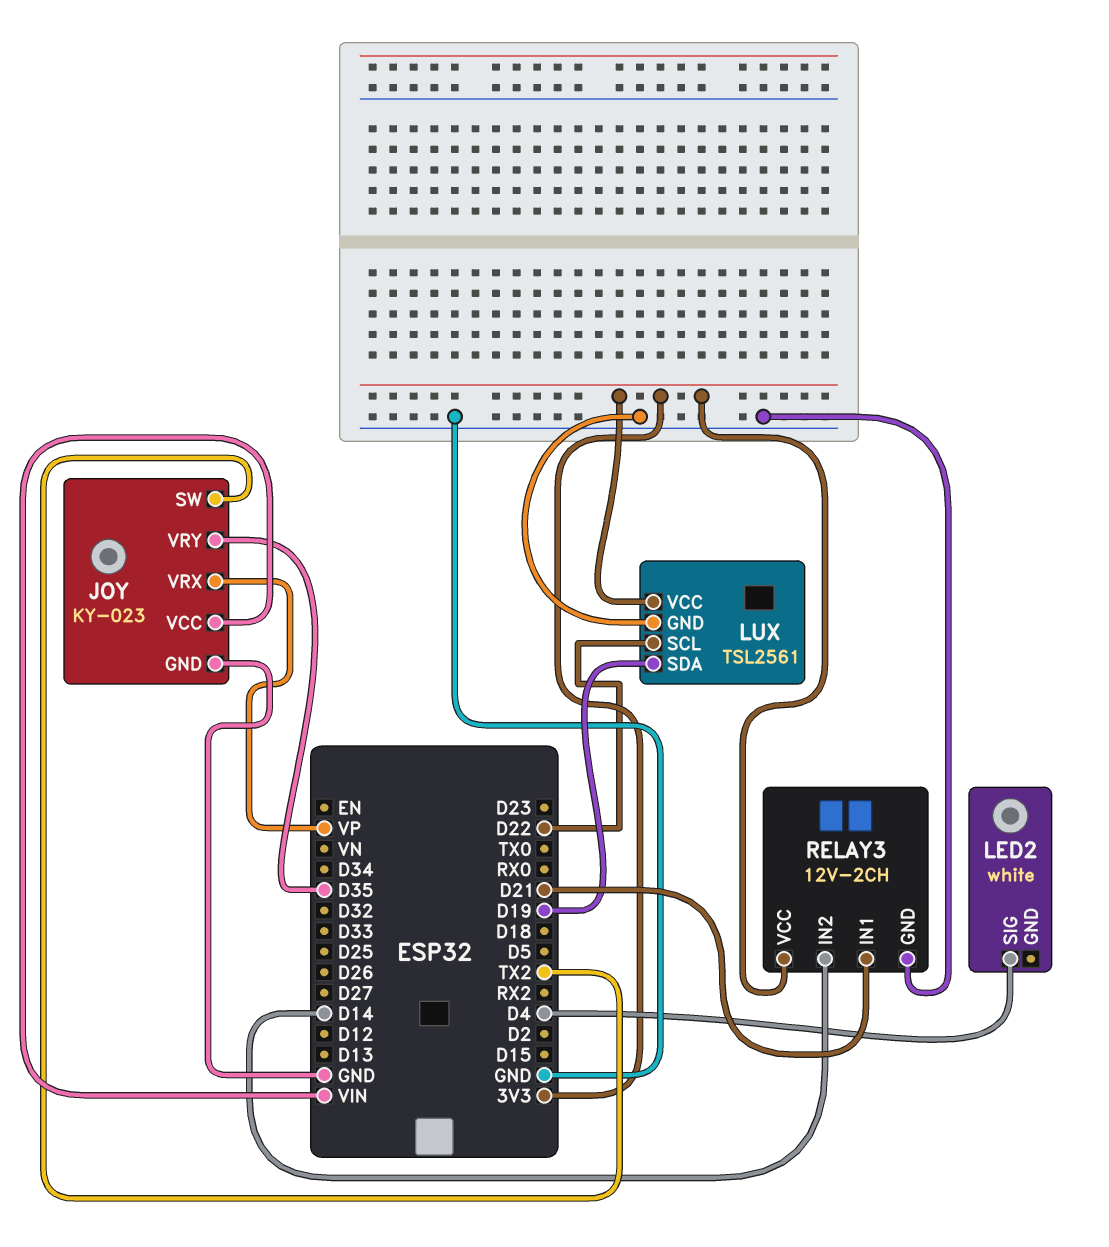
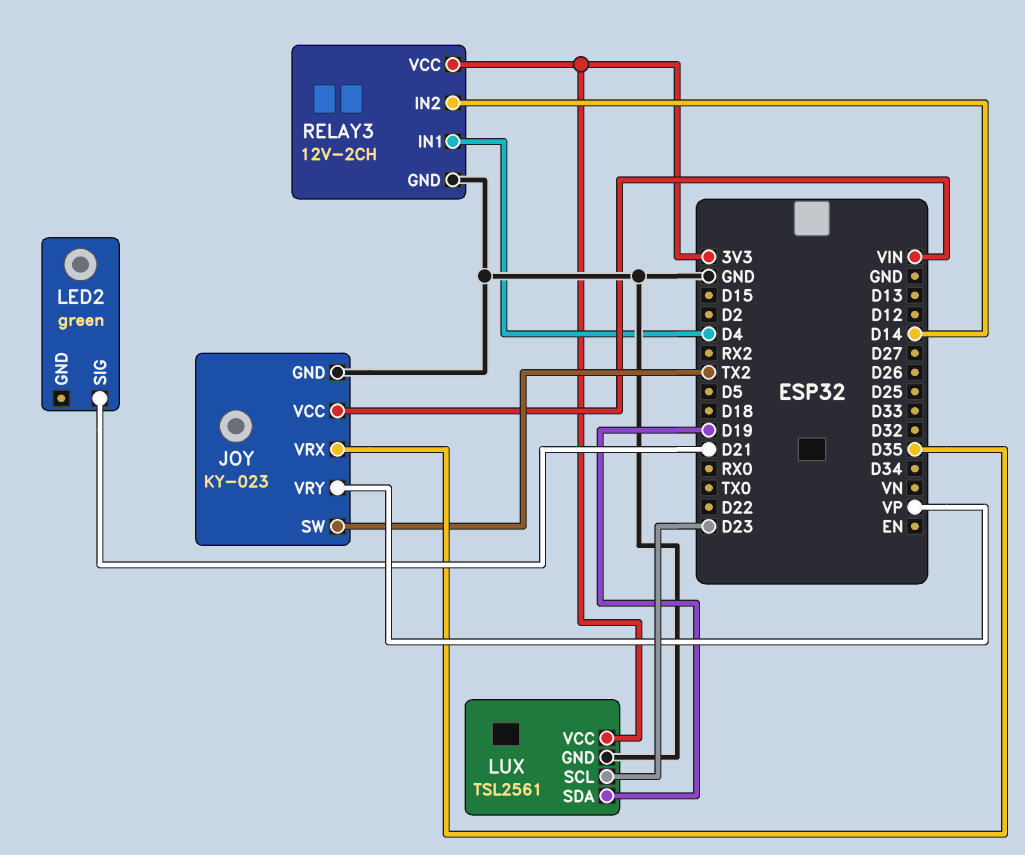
JOY pin VRX: VP -> D35
JOY pin VRY: D35 -> VP
LED2: white -> green
LED2 pin SIG: D4 -> D21
LUX pin SCL: D22 -> D23
RELAY3 pin IN1: D21 -> D4

